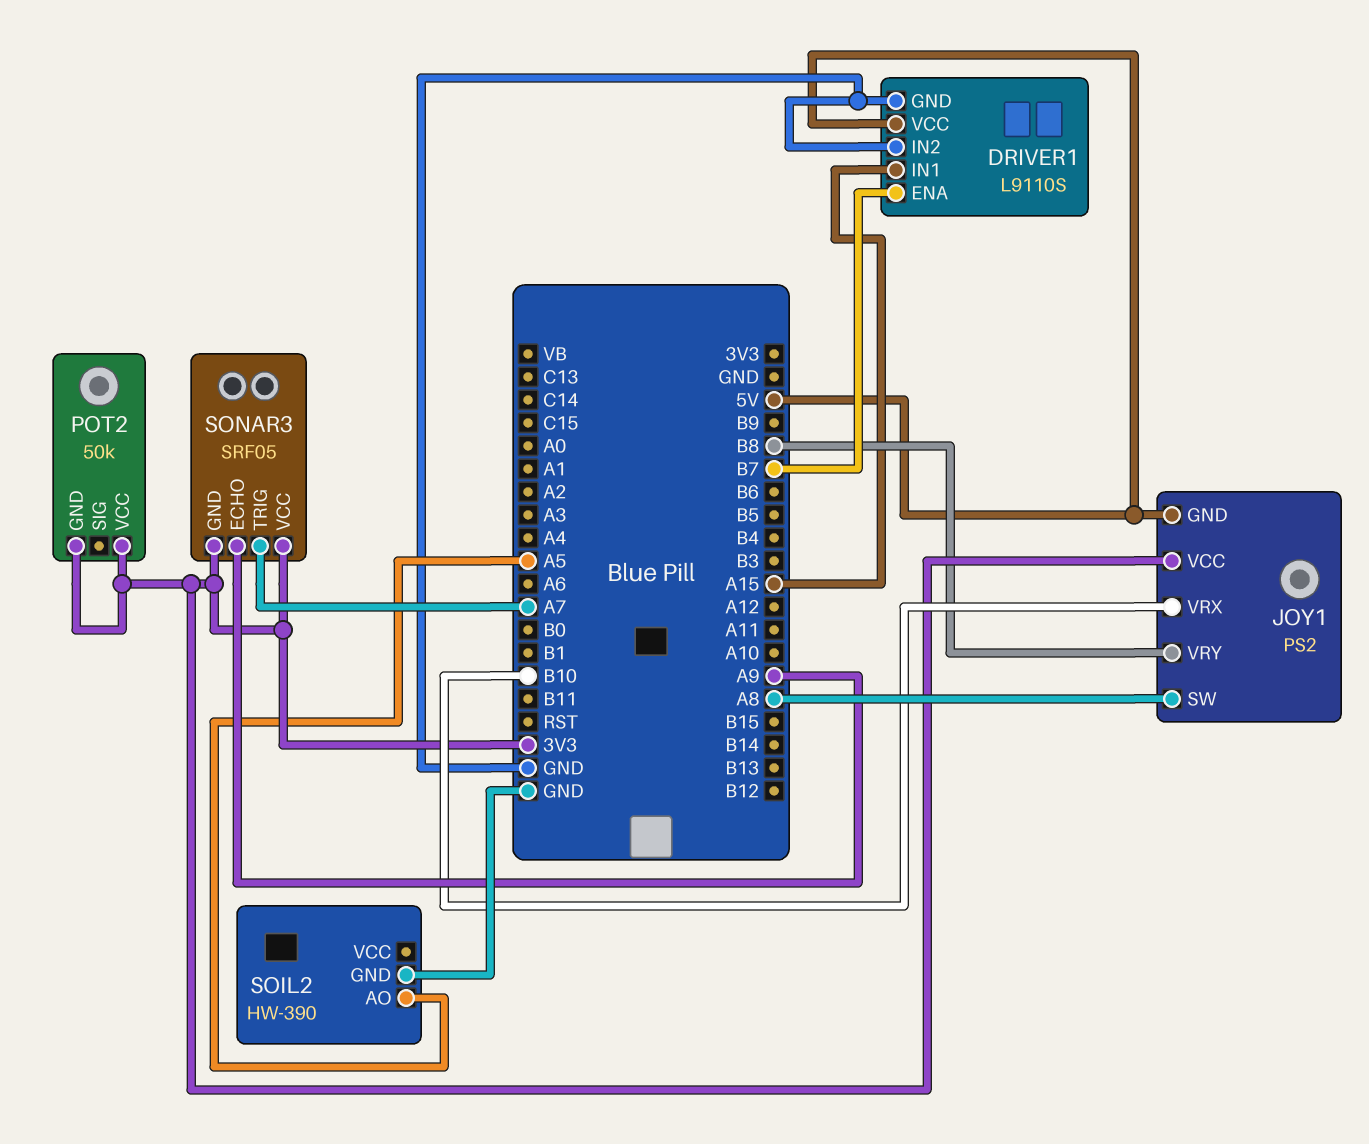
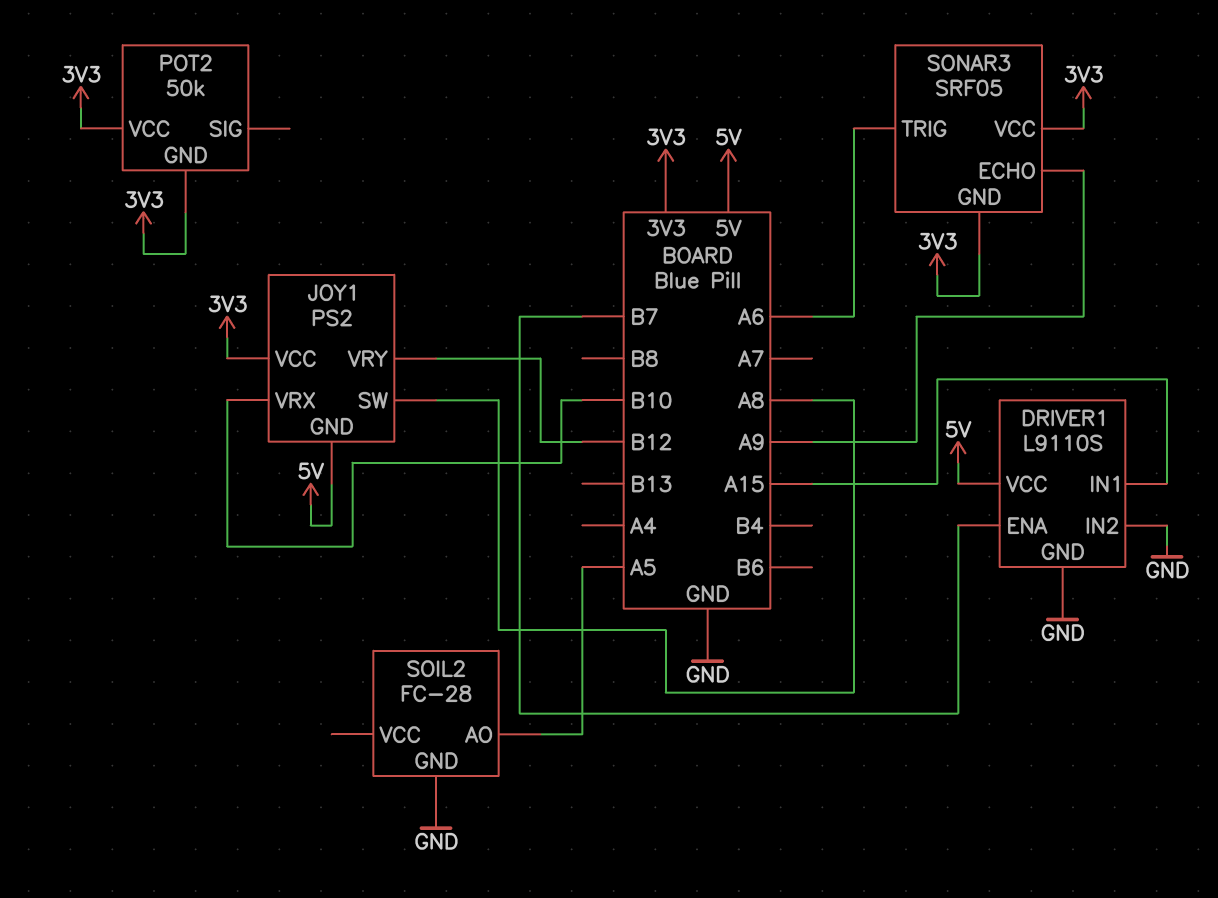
JOY1 pin VRY: B8 -> B12
SOIL2: HW-390 -> FC-28
SONAR3 pin TRIG: A7 -> A6

